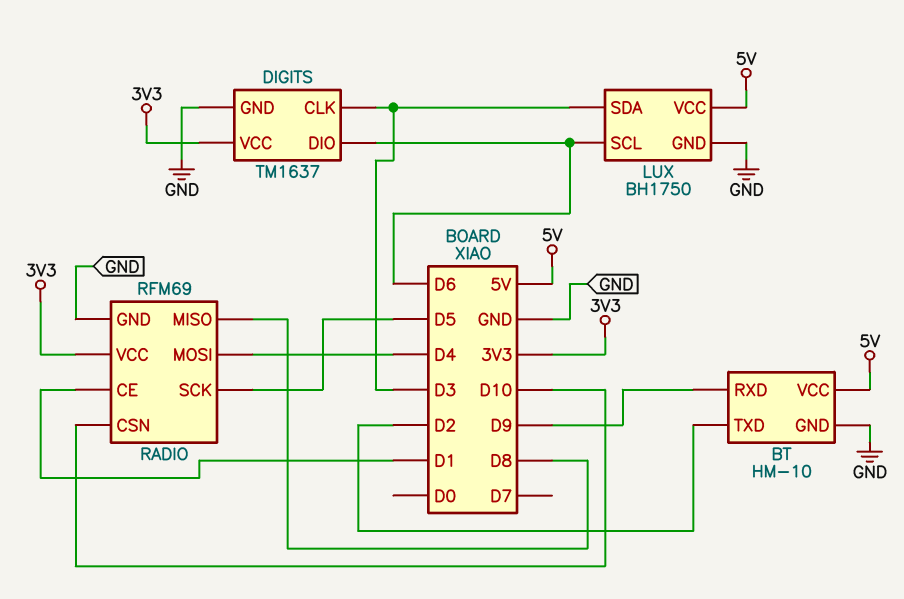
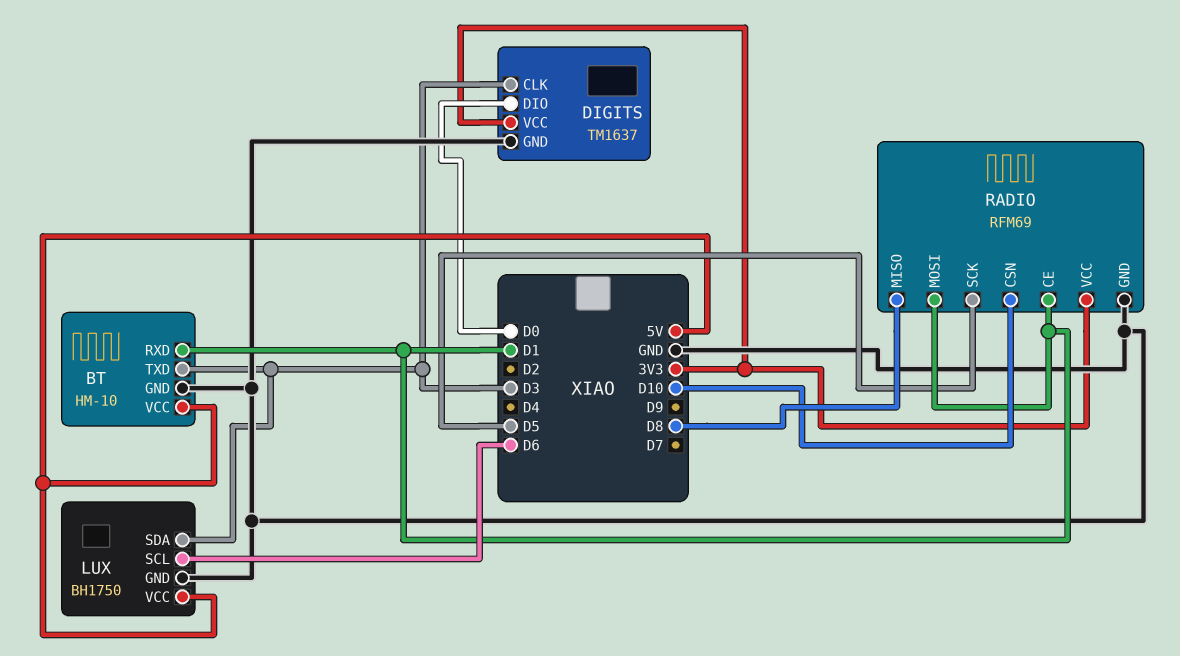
BT pin RXD: D9 -> D1
BT pin TXD: D2 -> D3
DIGITS pin DIO: D6 -> D0
RADIO pin MOSI: D4 -> D1

